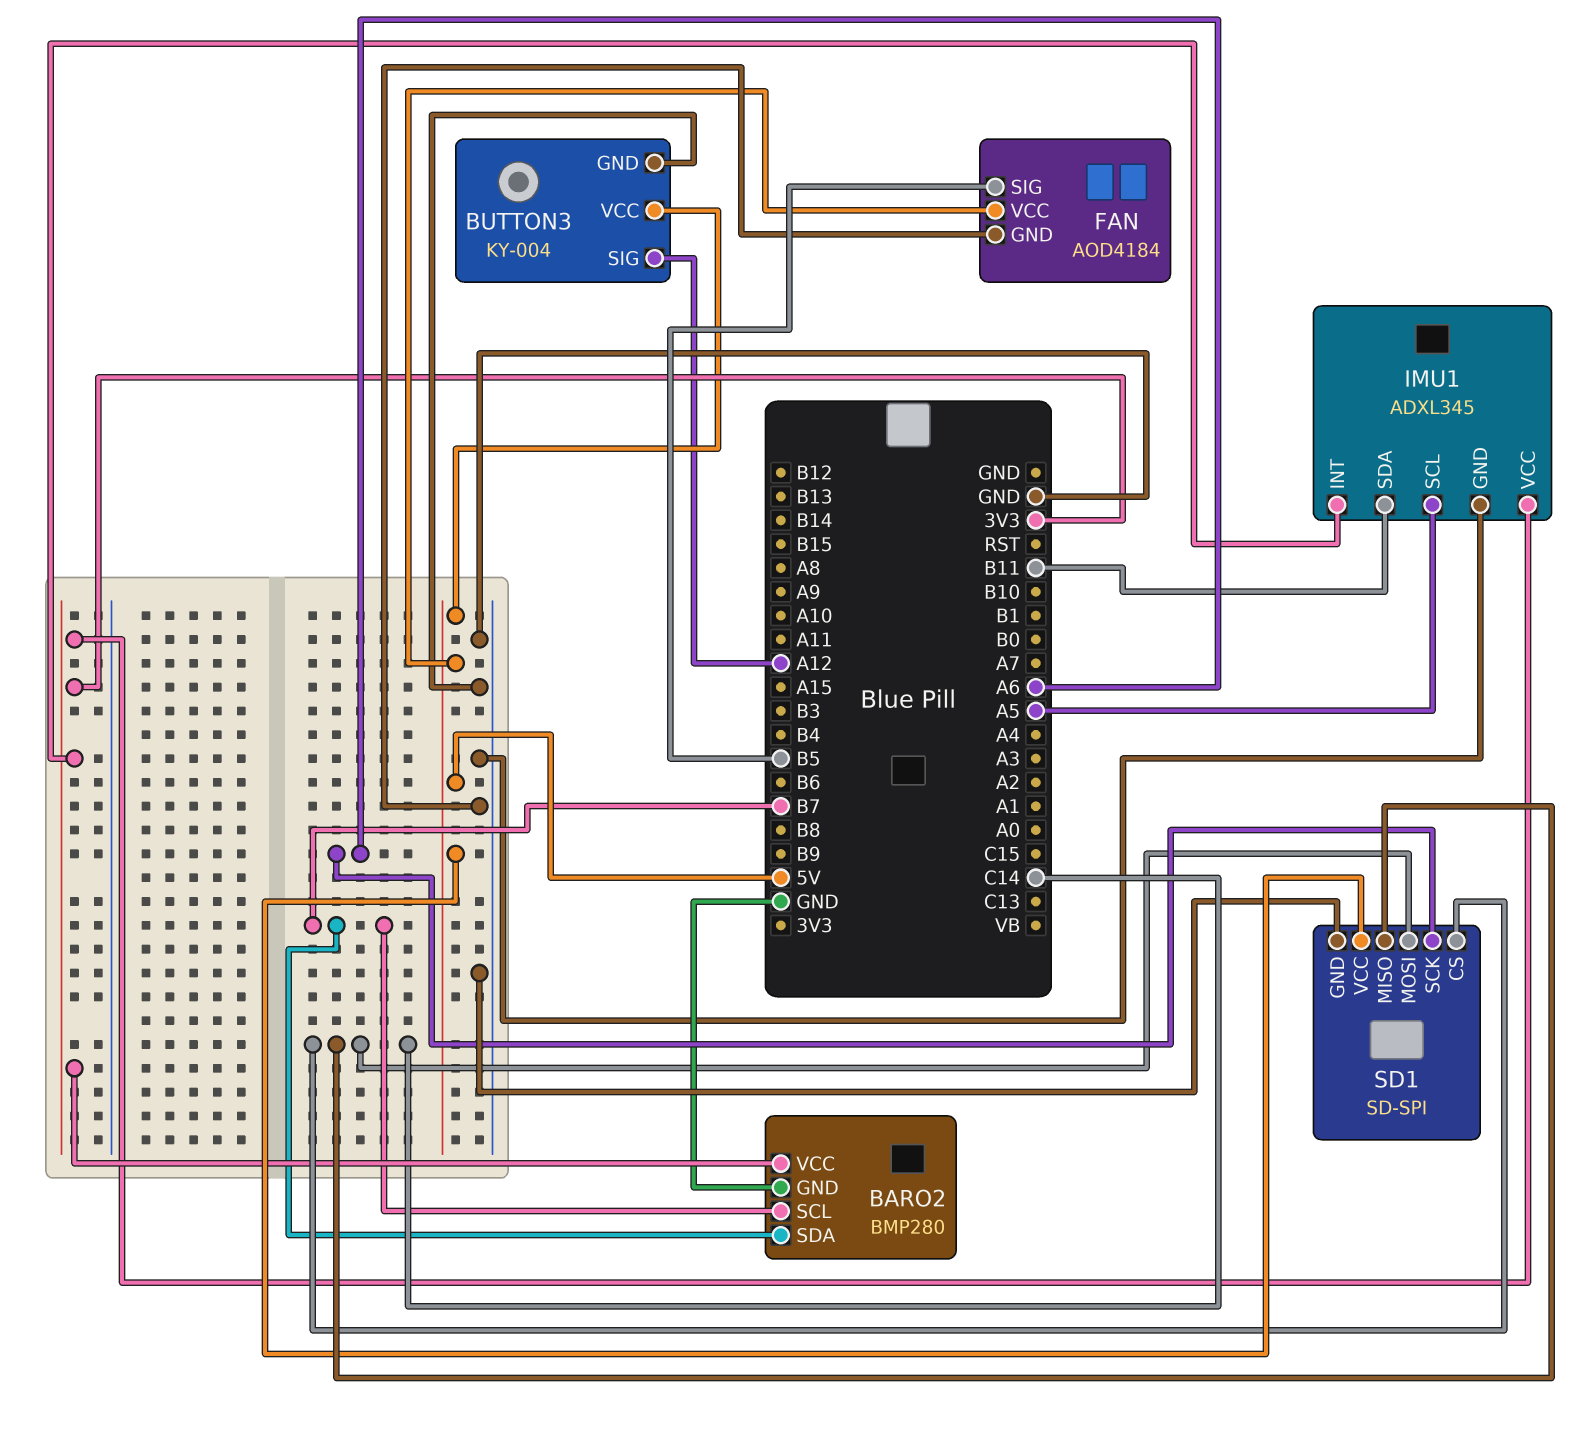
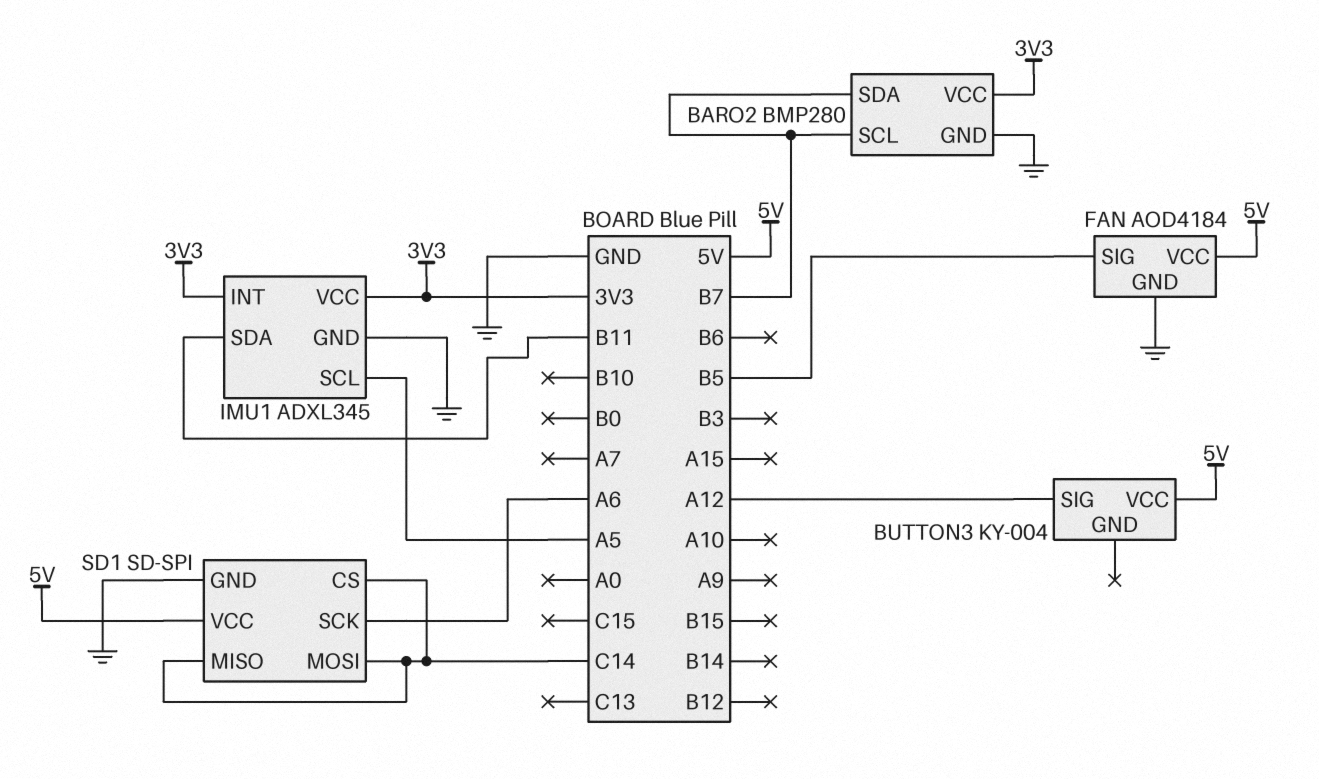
BUTTON3 pin GND: GND -> none

